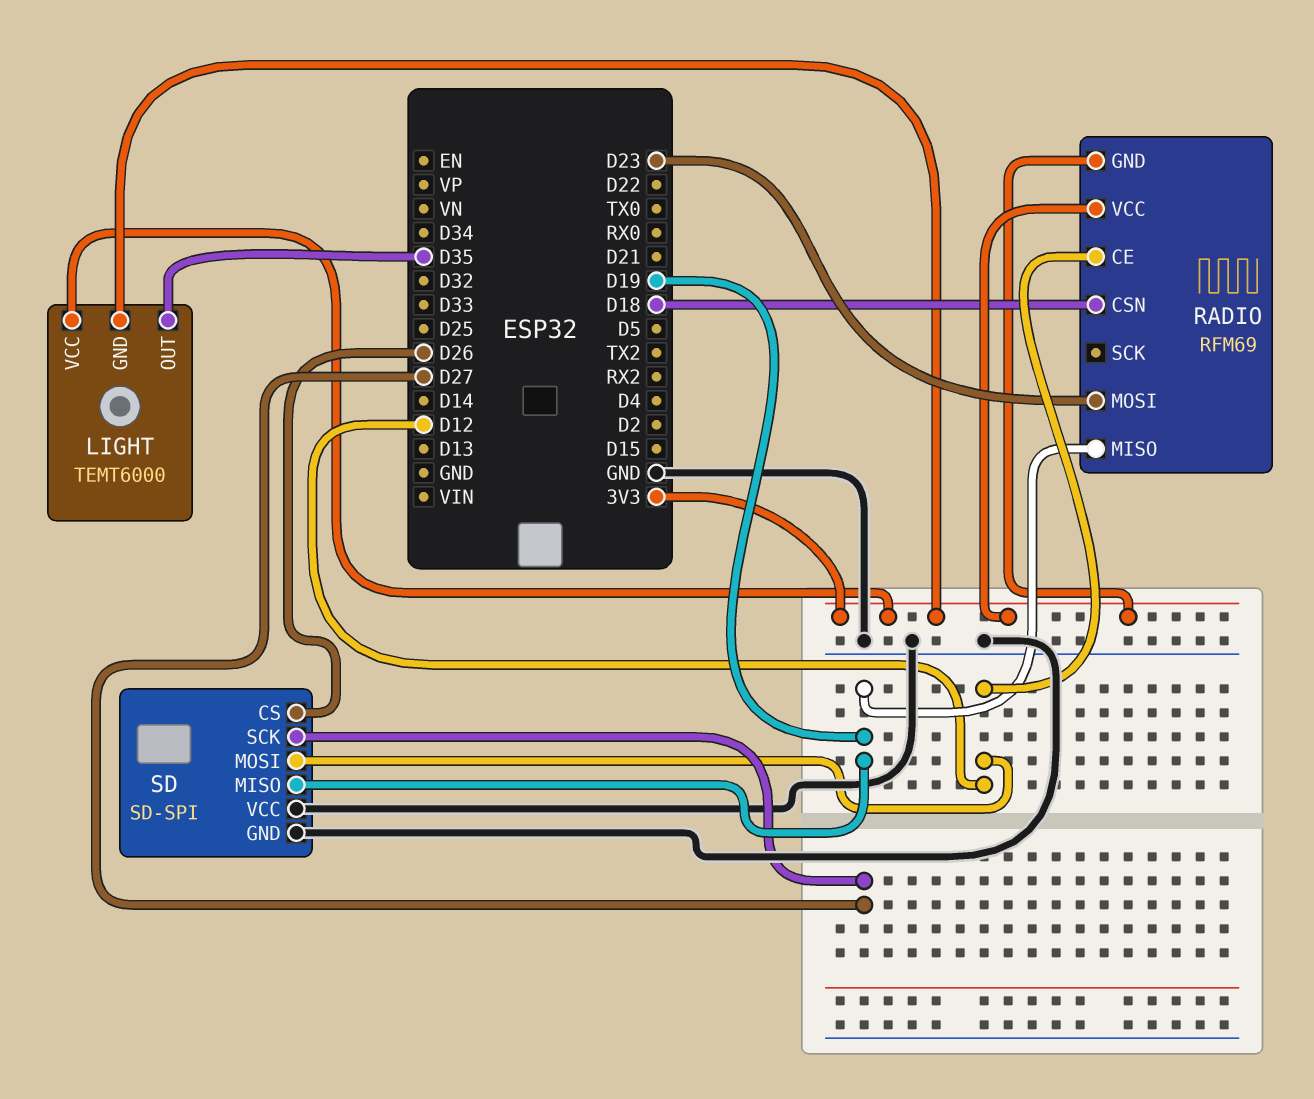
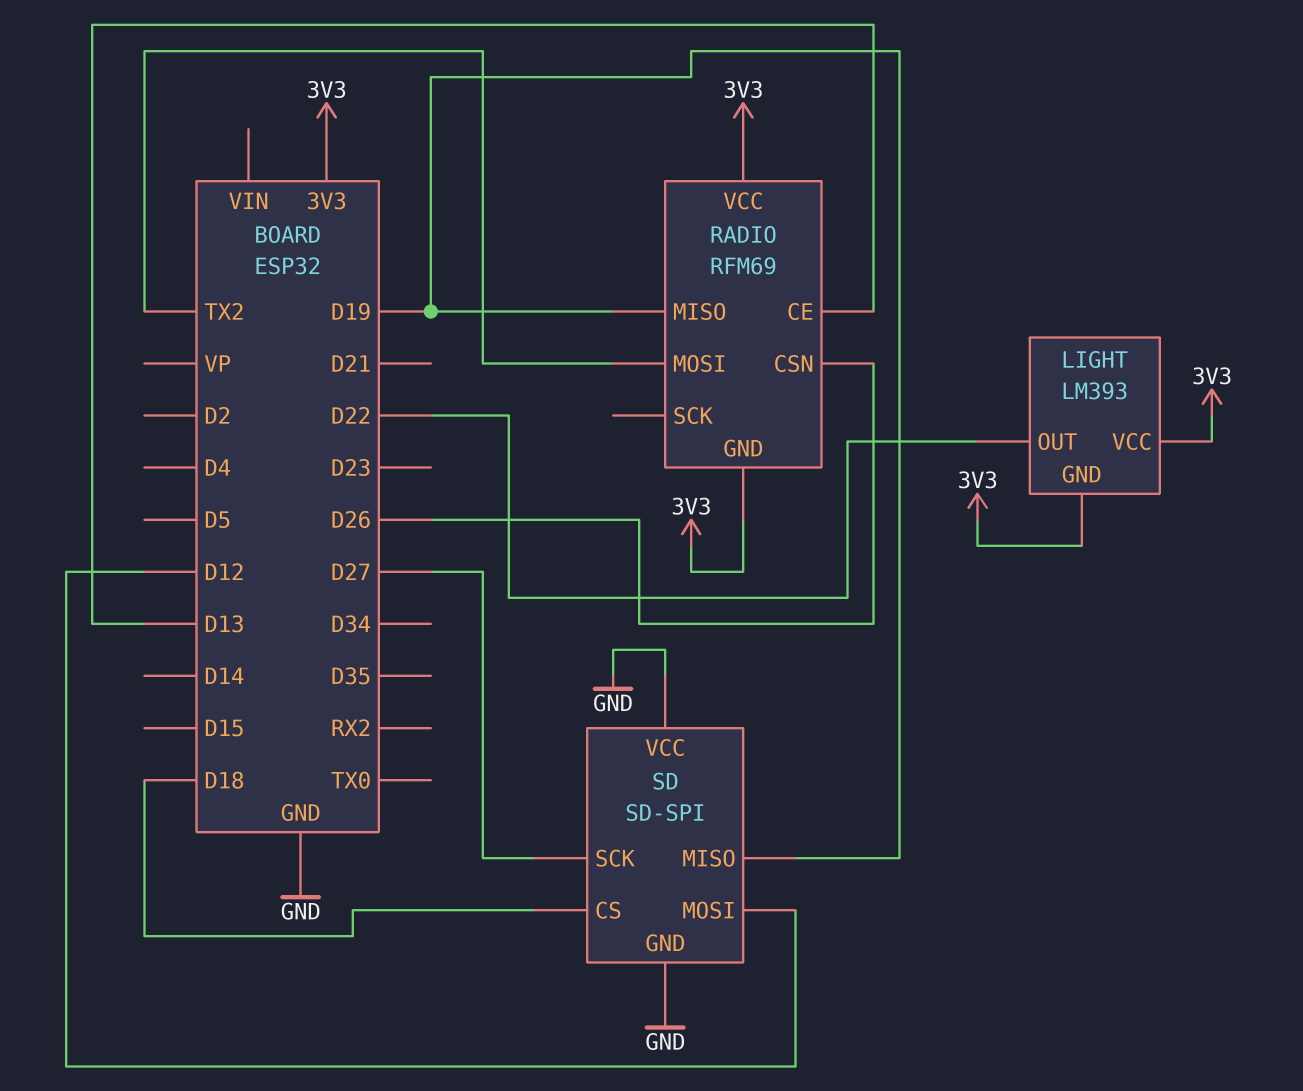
LIGHT: TEMT6000 -> LM393
LIGHT pin OUT: D35 -> D22
RADIO pin CE: D12 -> D13
RADIO pin CSN: D18 -> D26
RADIO pin MOSI: D23 -> TX2
SD pin CS: D26 -> D18

